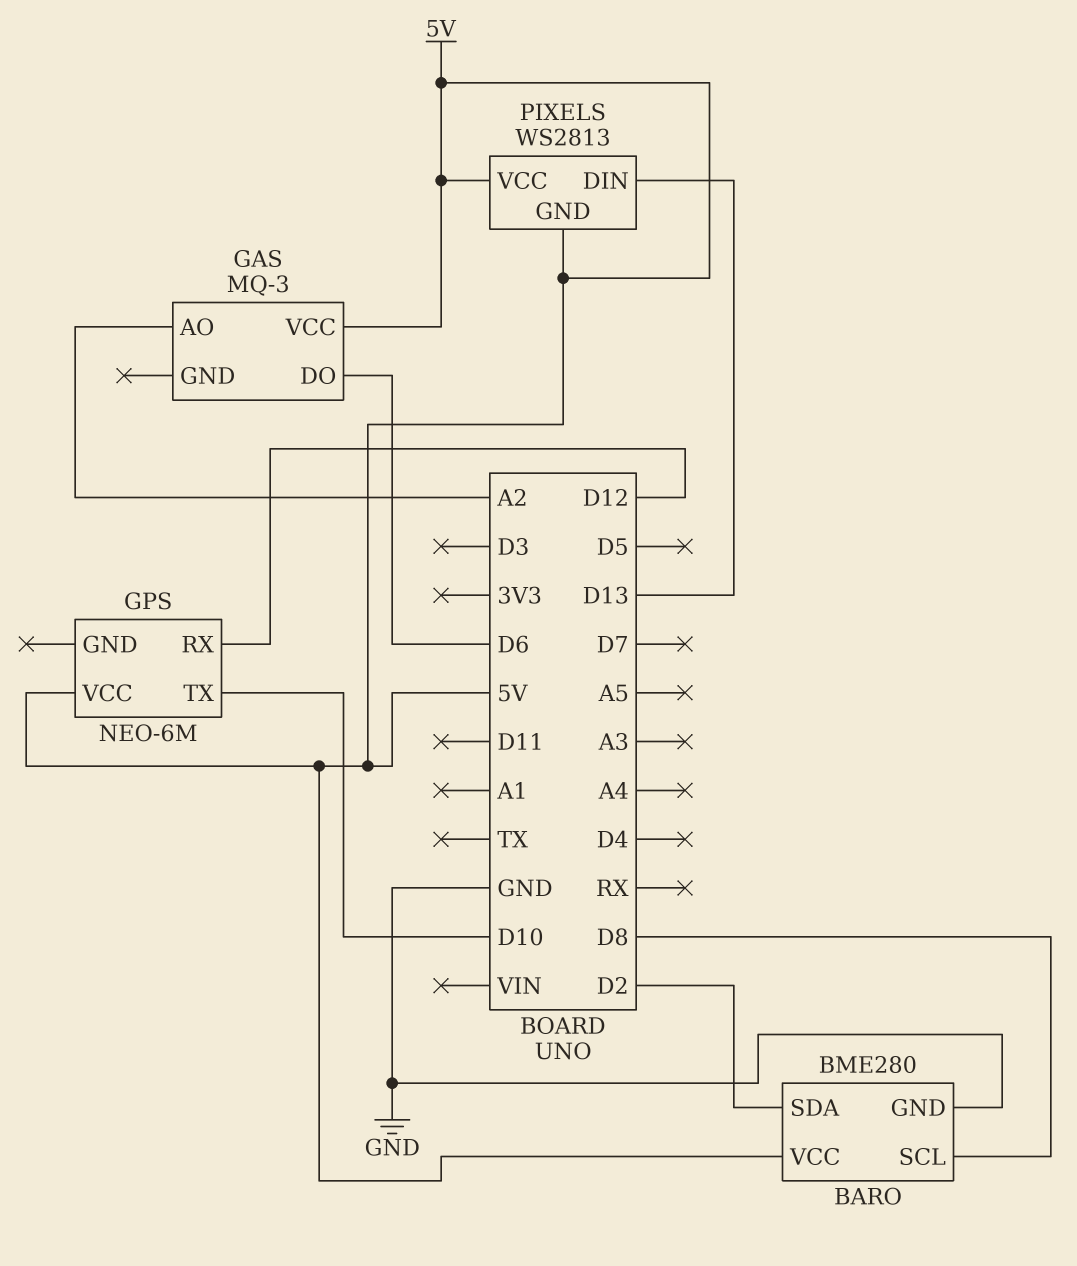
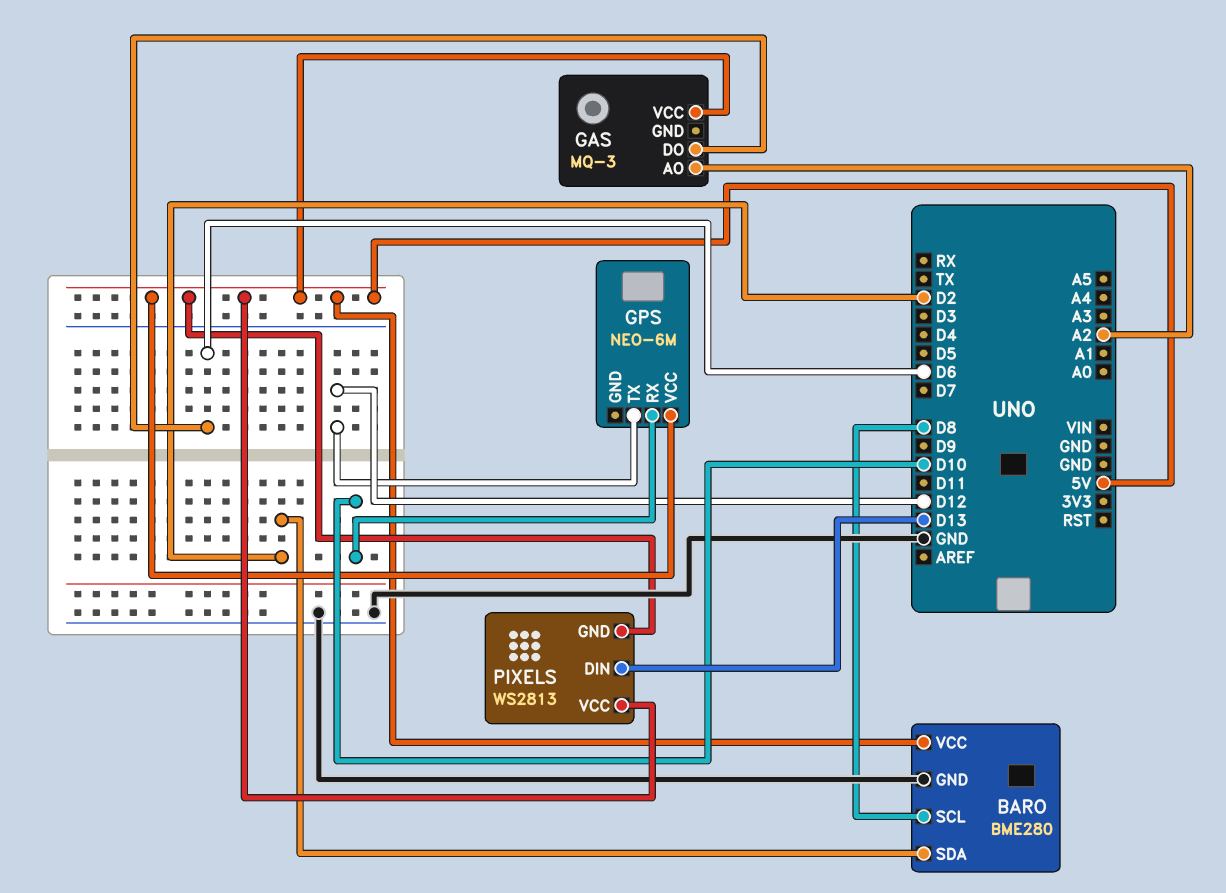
GPS pin RX: D12 -> D10
GPS pin TX: D10 -> D12

